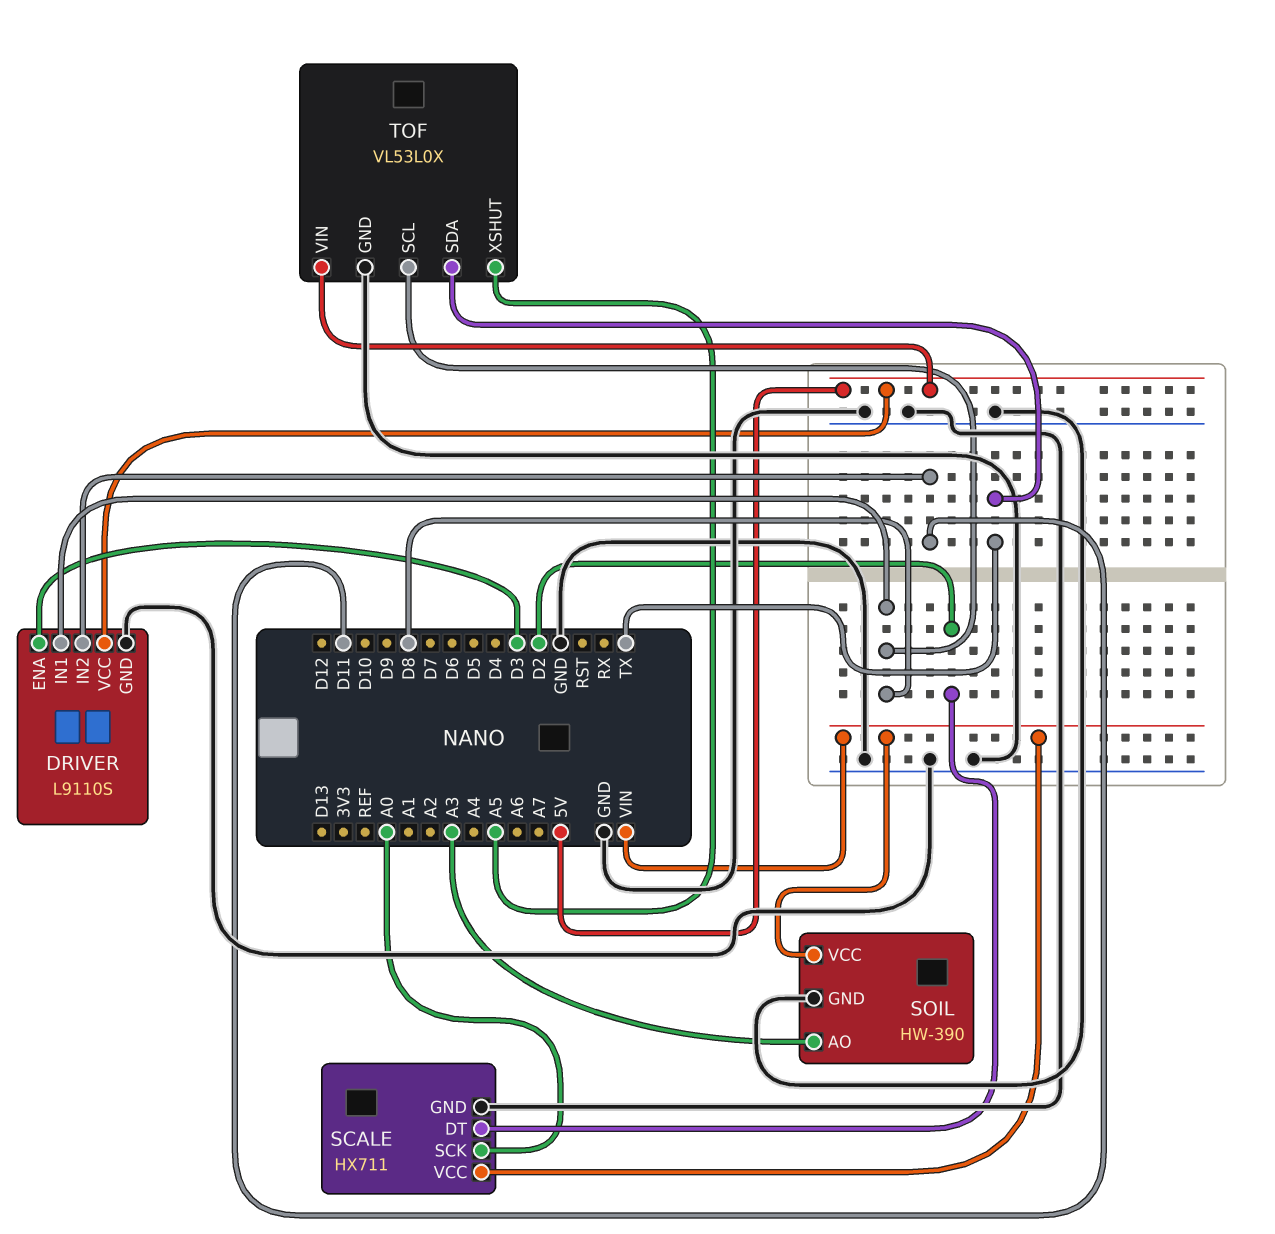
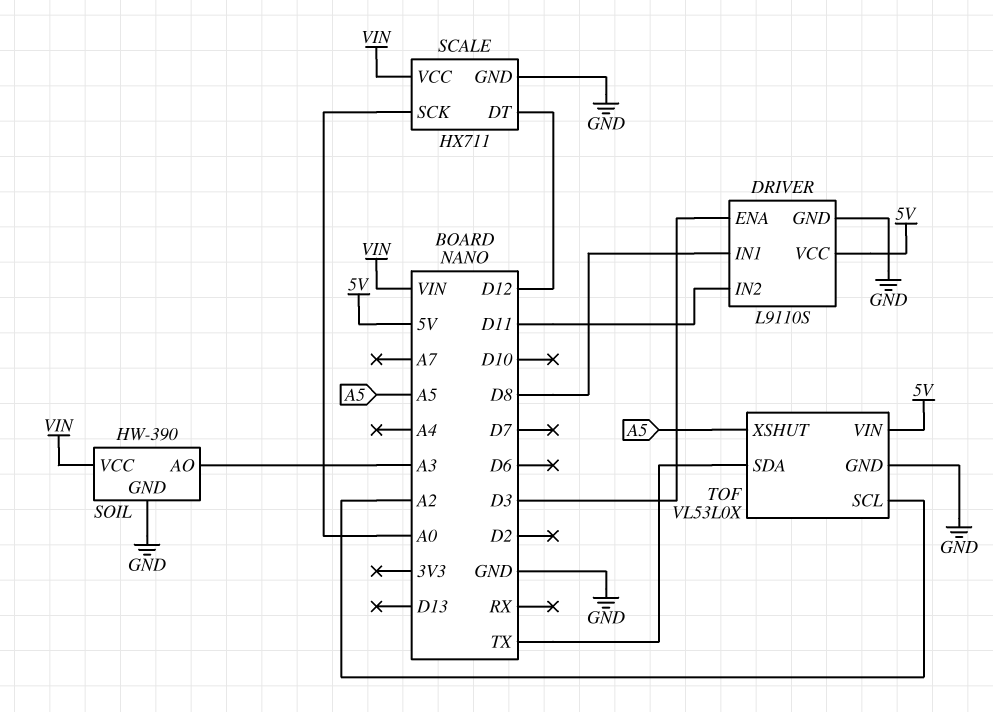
SCALE pin DT: D2 -> D12
TOF pin SCL: D8 -> A2

